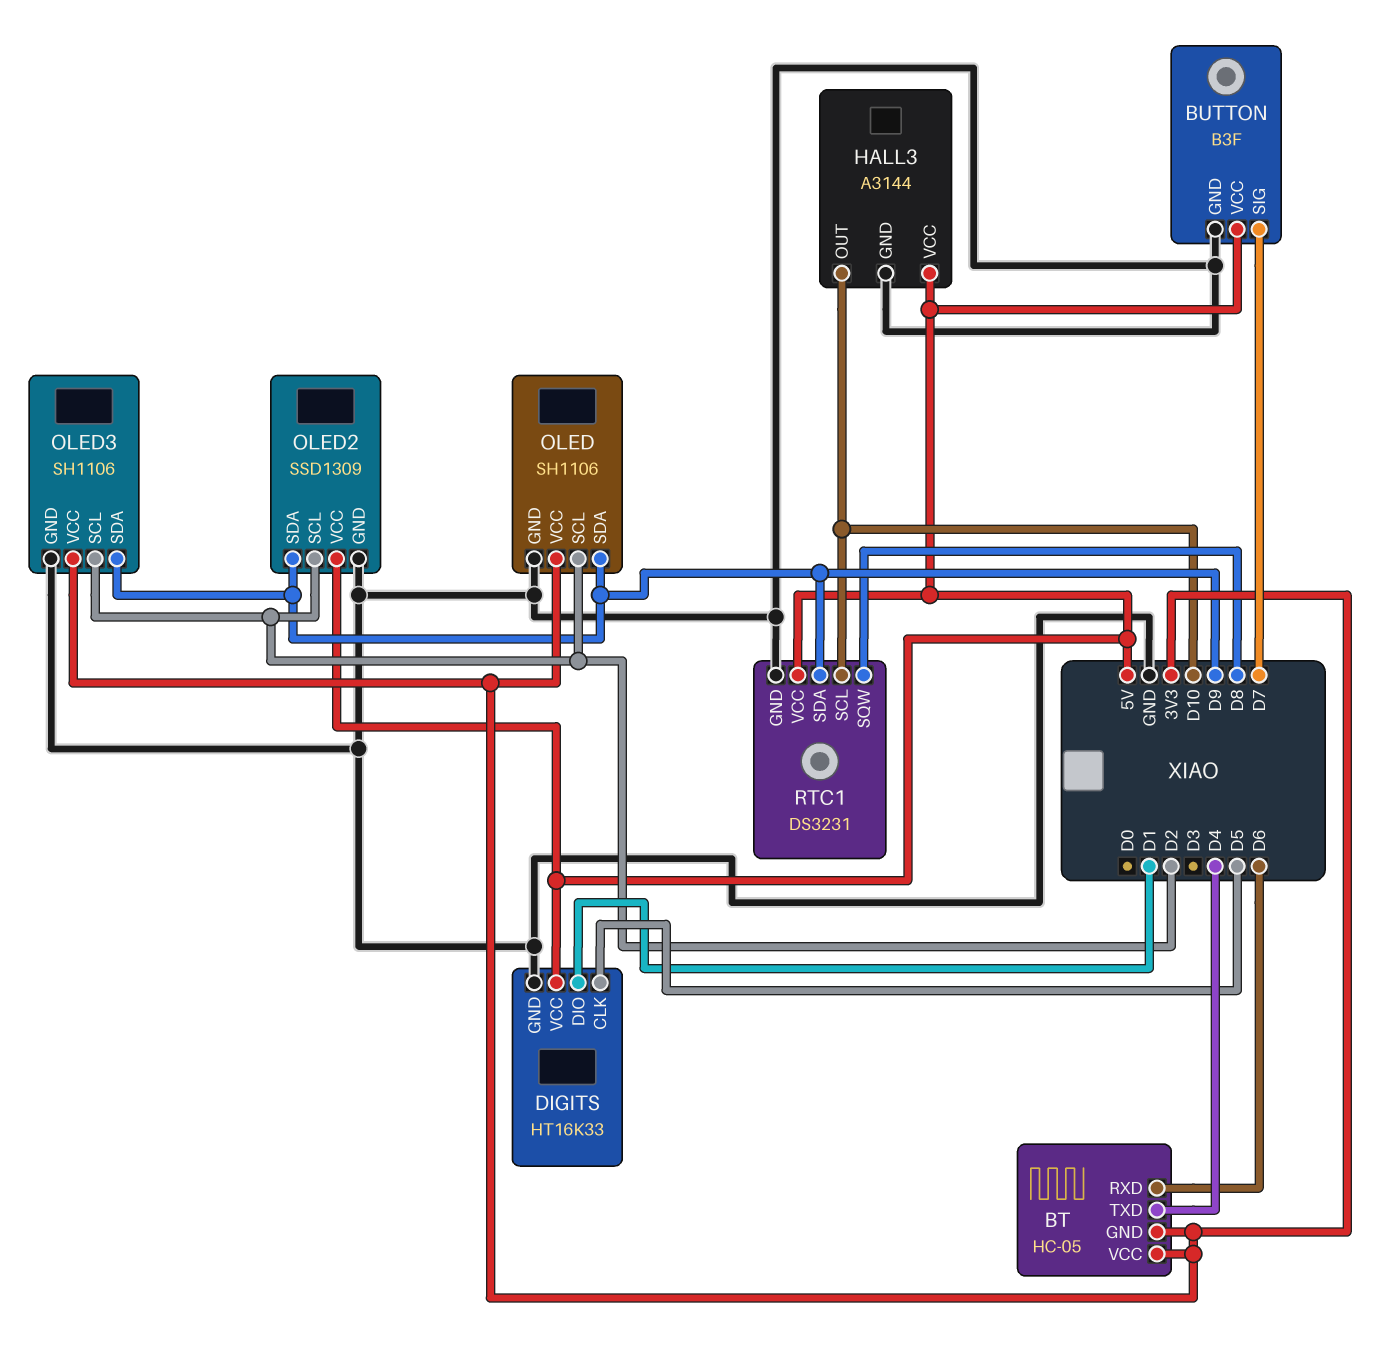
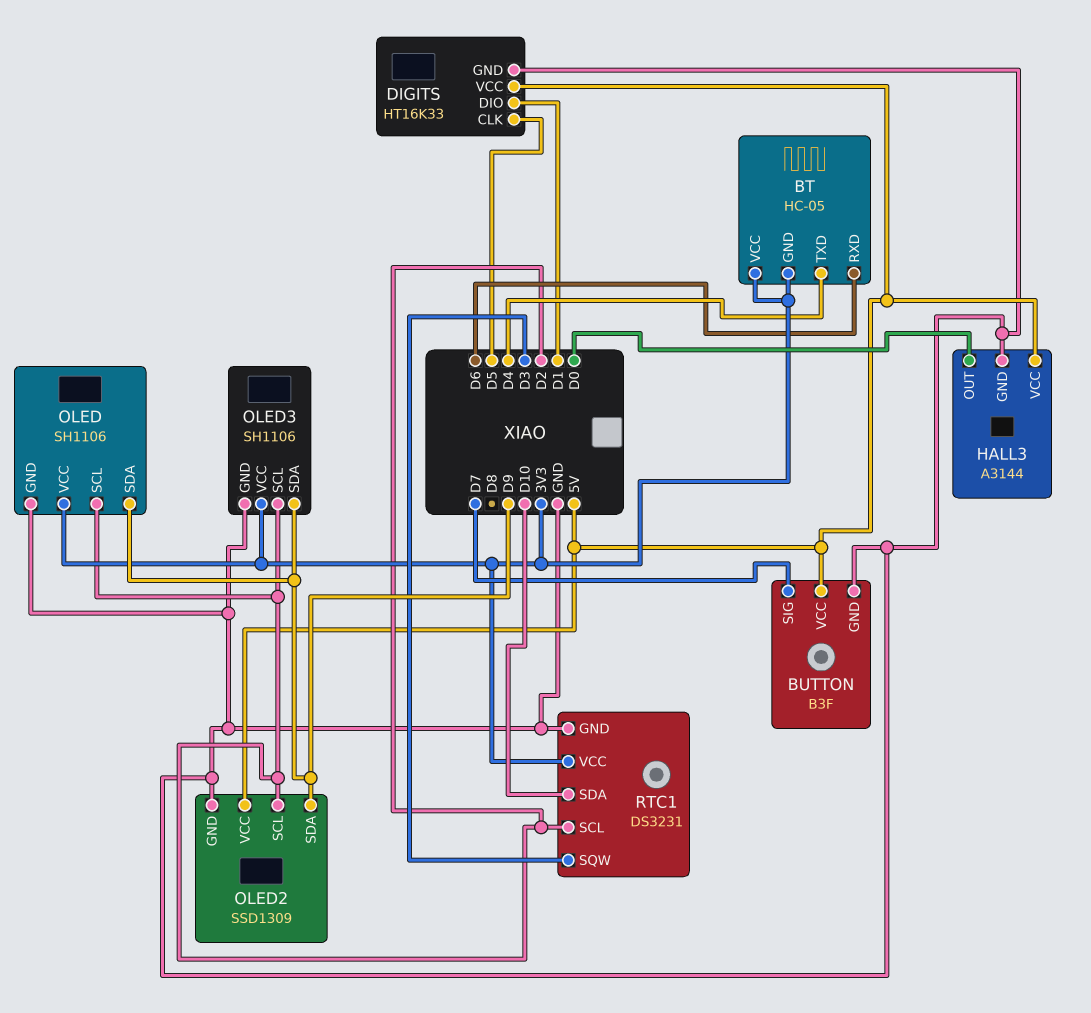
HALL3 pin OUT: D10 -> D0
RTC1 pin SCL: D10 -> D2
RTC1 pin SDA: D9 -> D10
RTC1 pin SQW: D8 -> D3
RTC1 pin VCC: 5V -> 3V3

